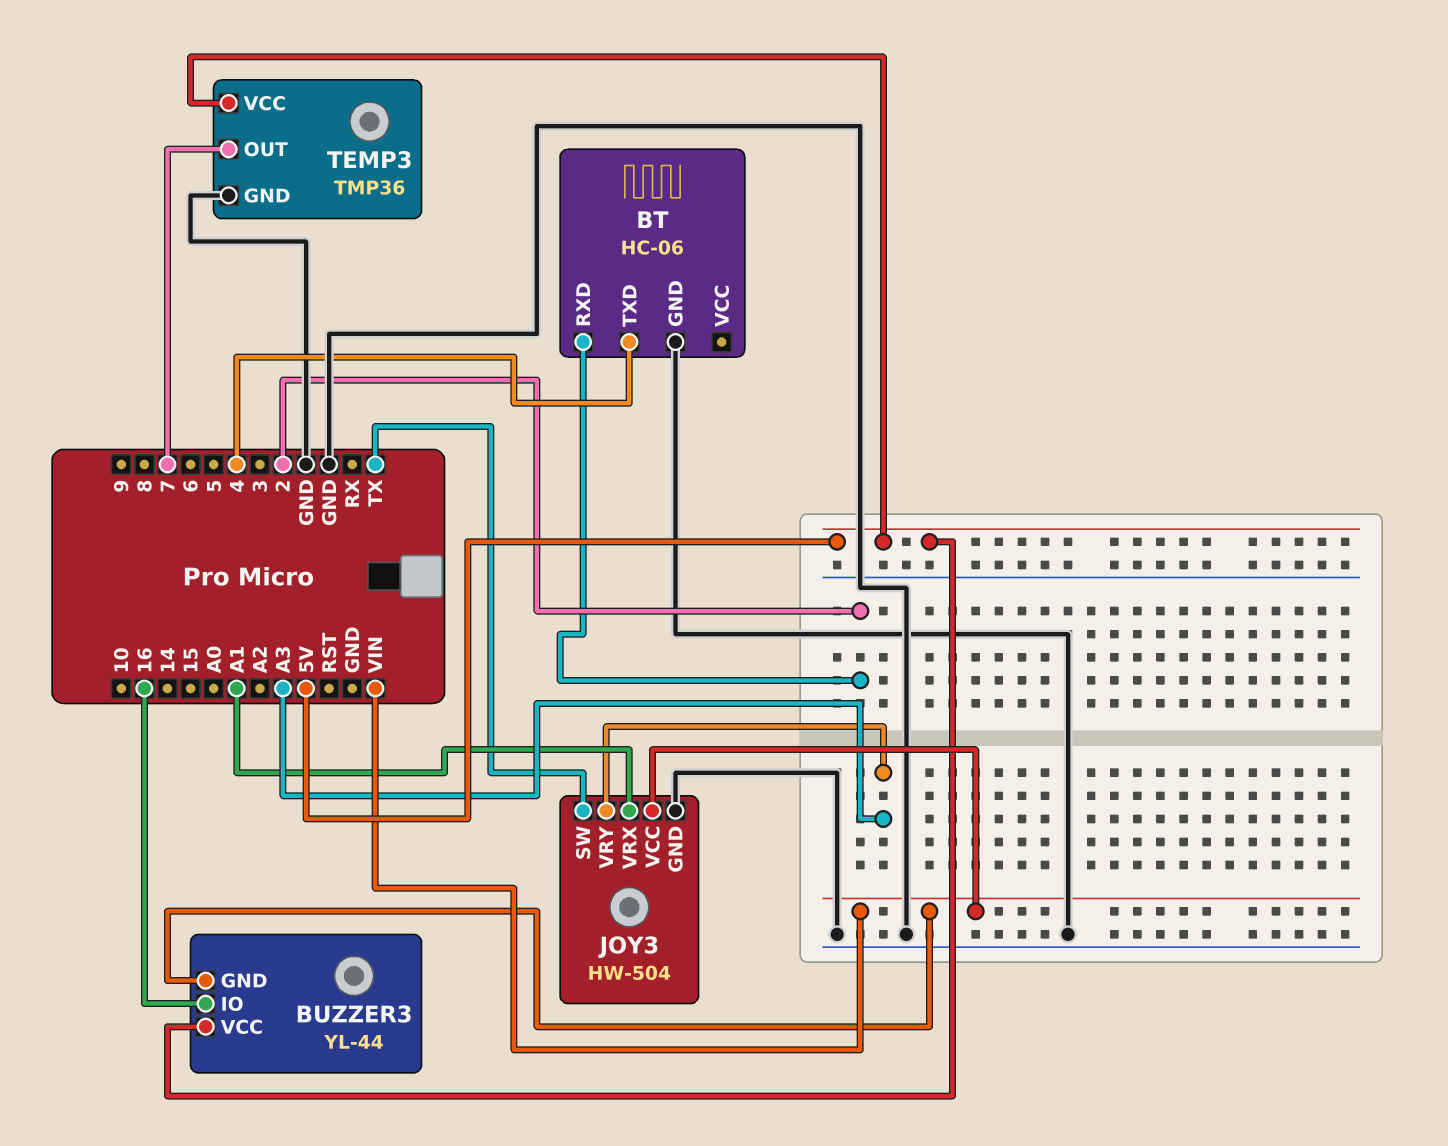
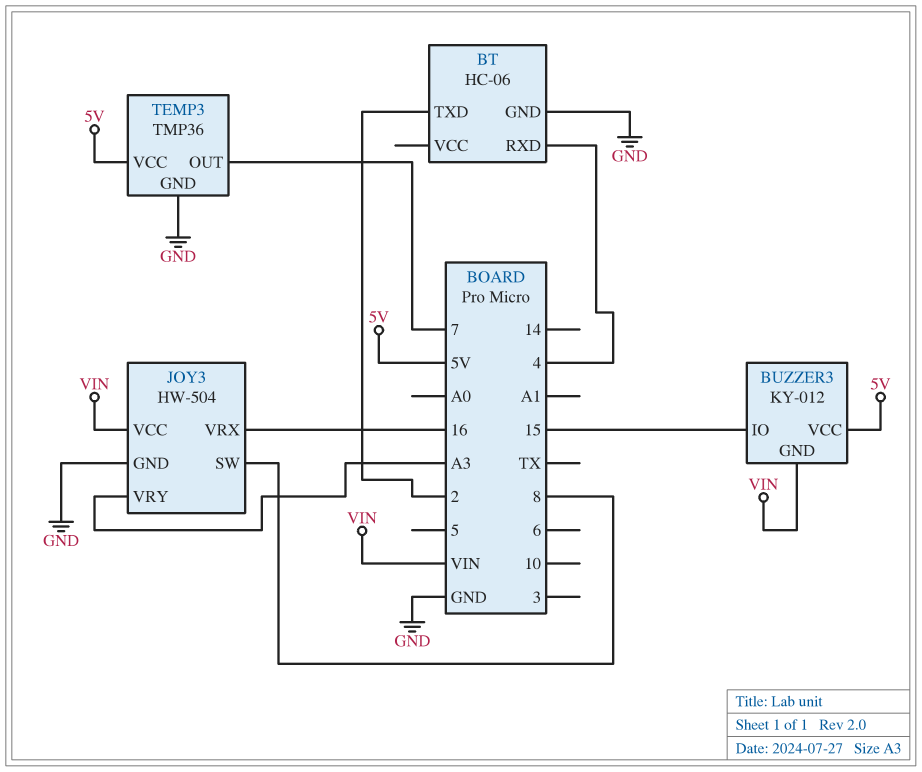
BT pin RXD: 2 -> 4
BT pin TXD: 4 -> 2
BUZZER3: YL-44 -> KY-012
BUZZER3 pin IO: 16 -> 15
JOY3 pin SW: TX -> 8
JOY3 pin VRX: A1 -> 16

